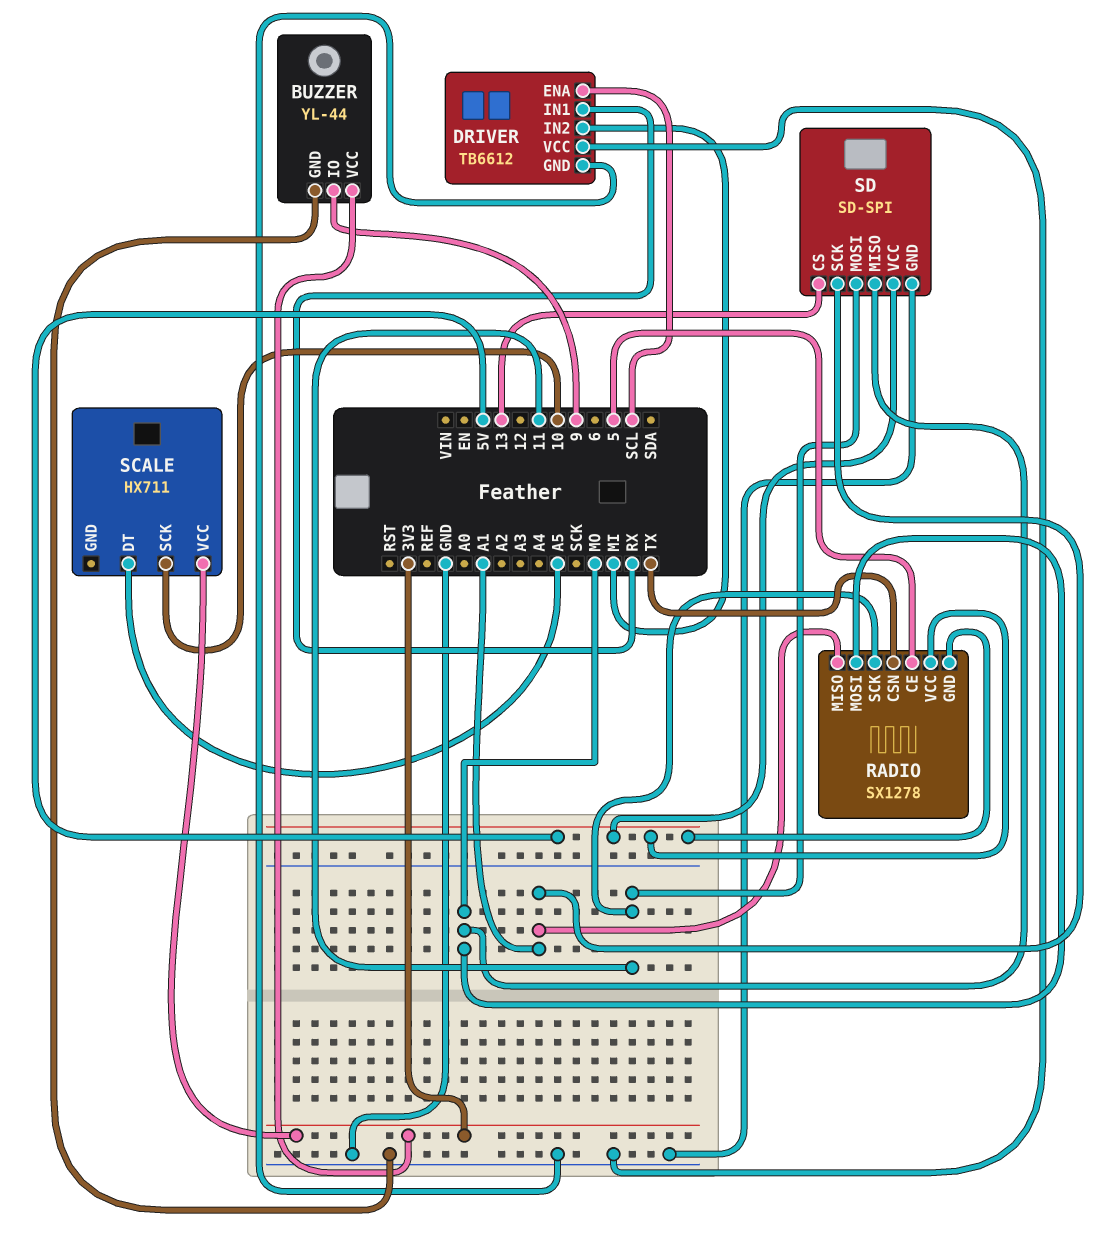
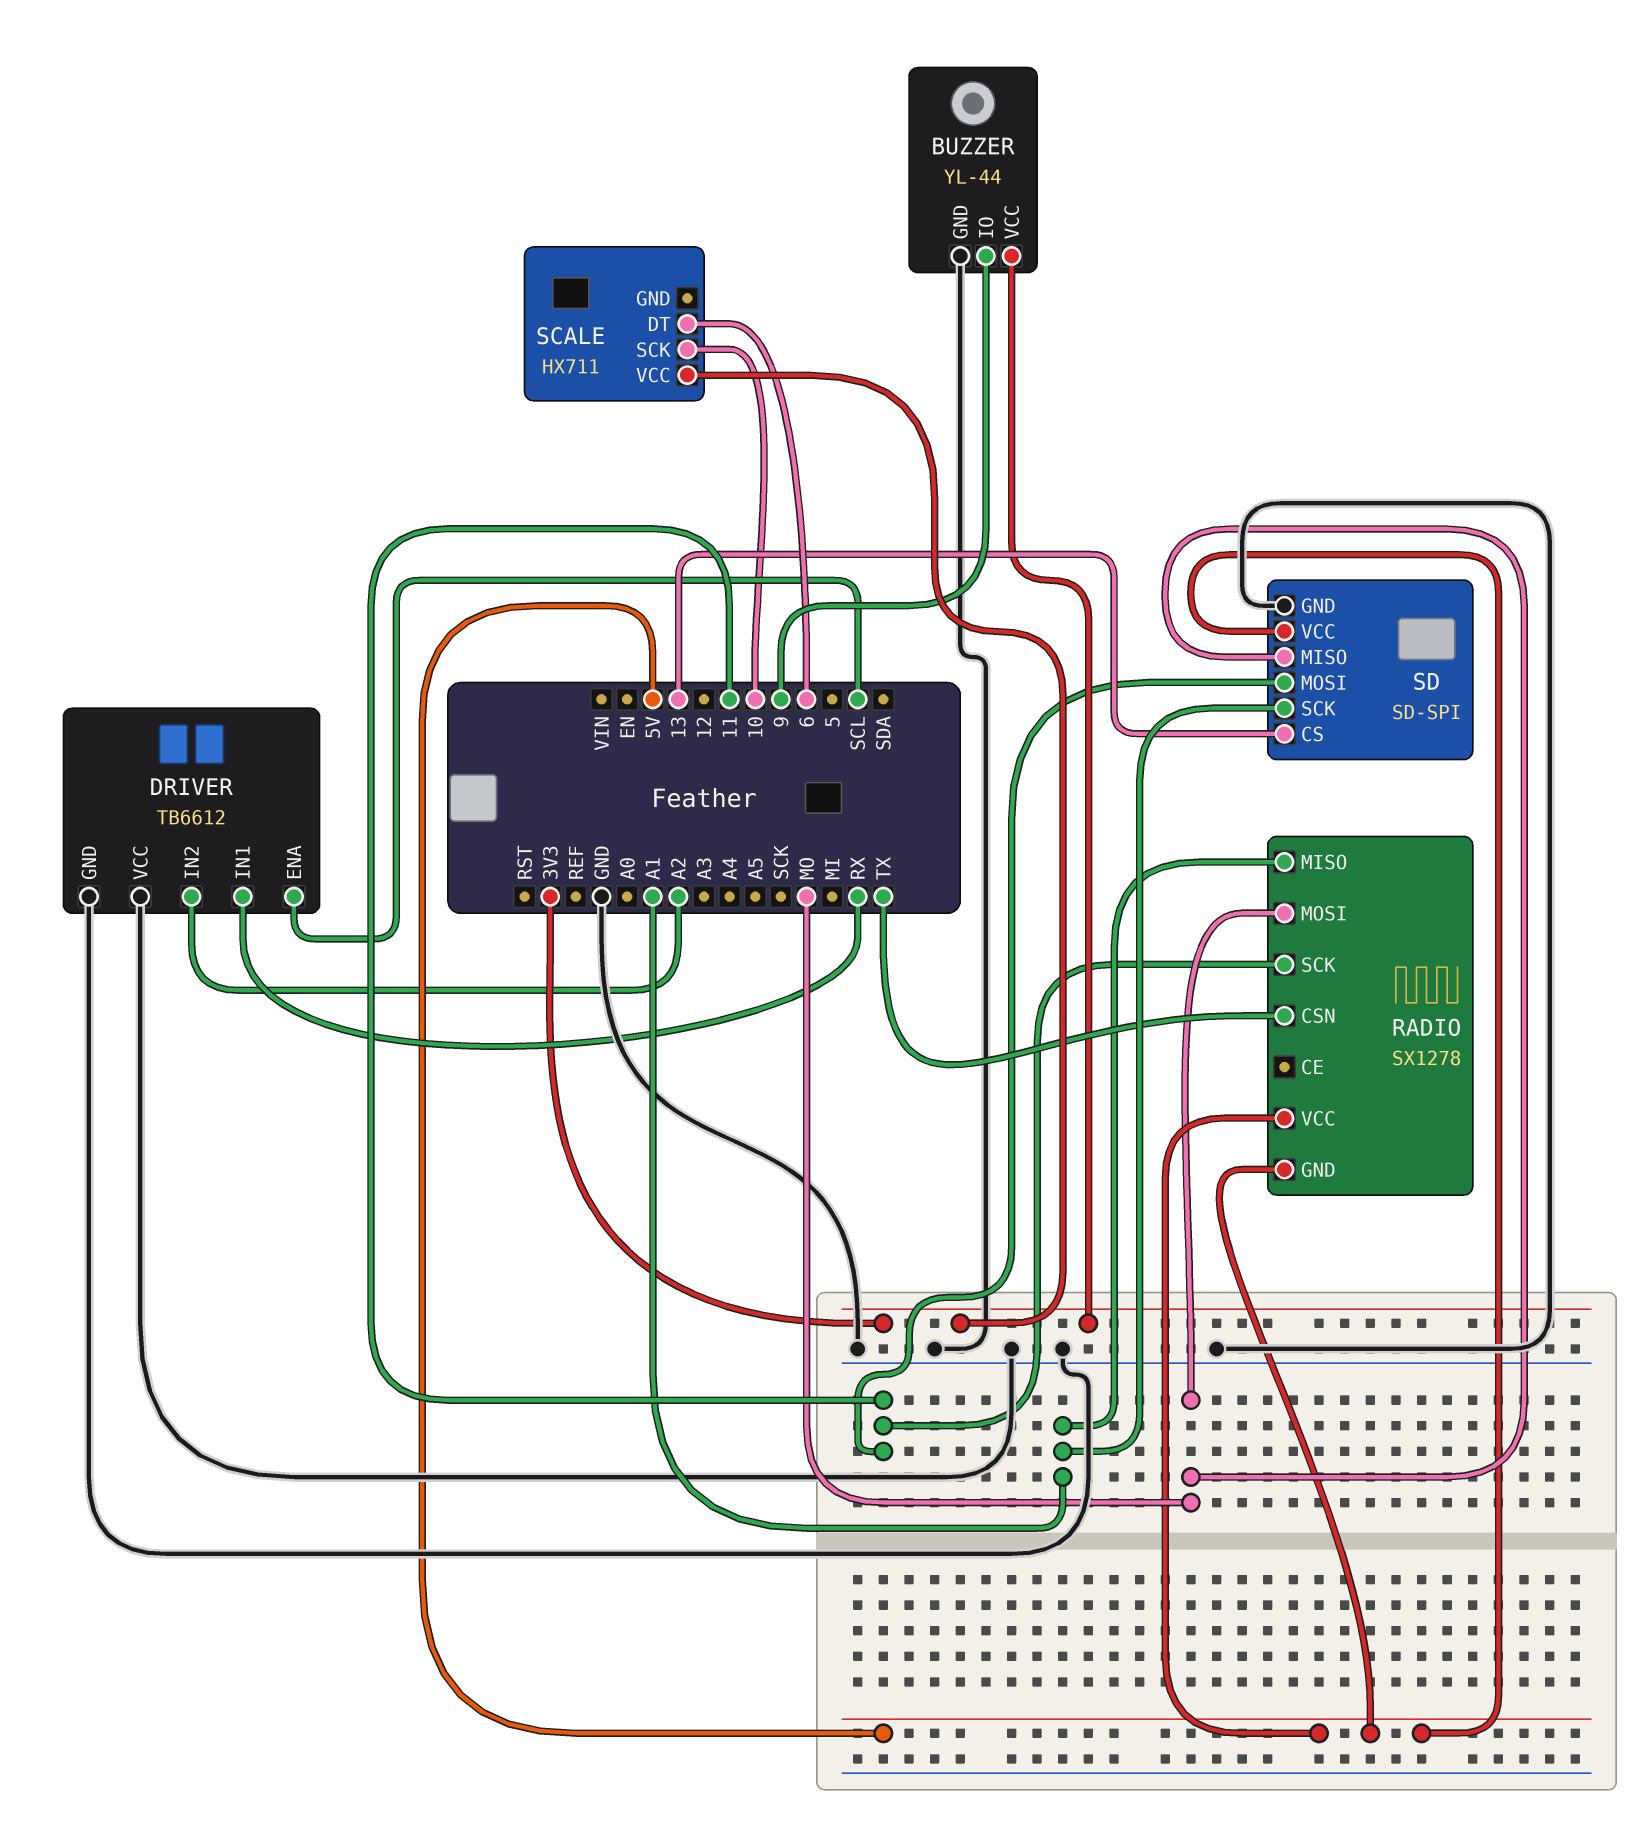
DRIVER pin IN2: MI -> A2
RADIO pin CE: 5 -> none
SCALE pin DT: A5 -> 6

